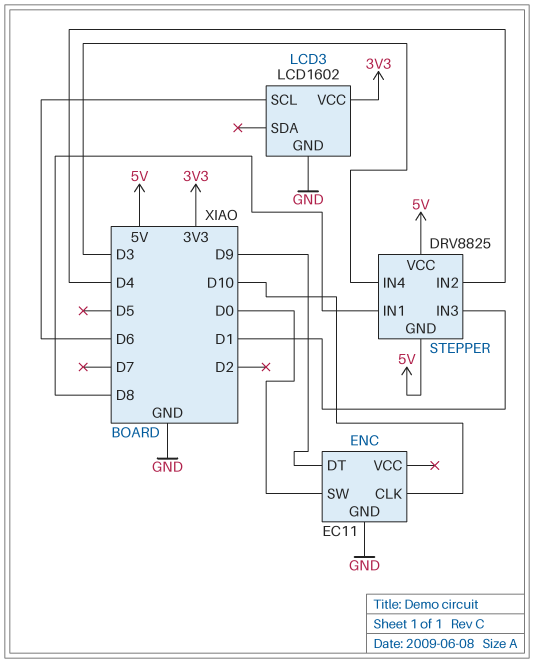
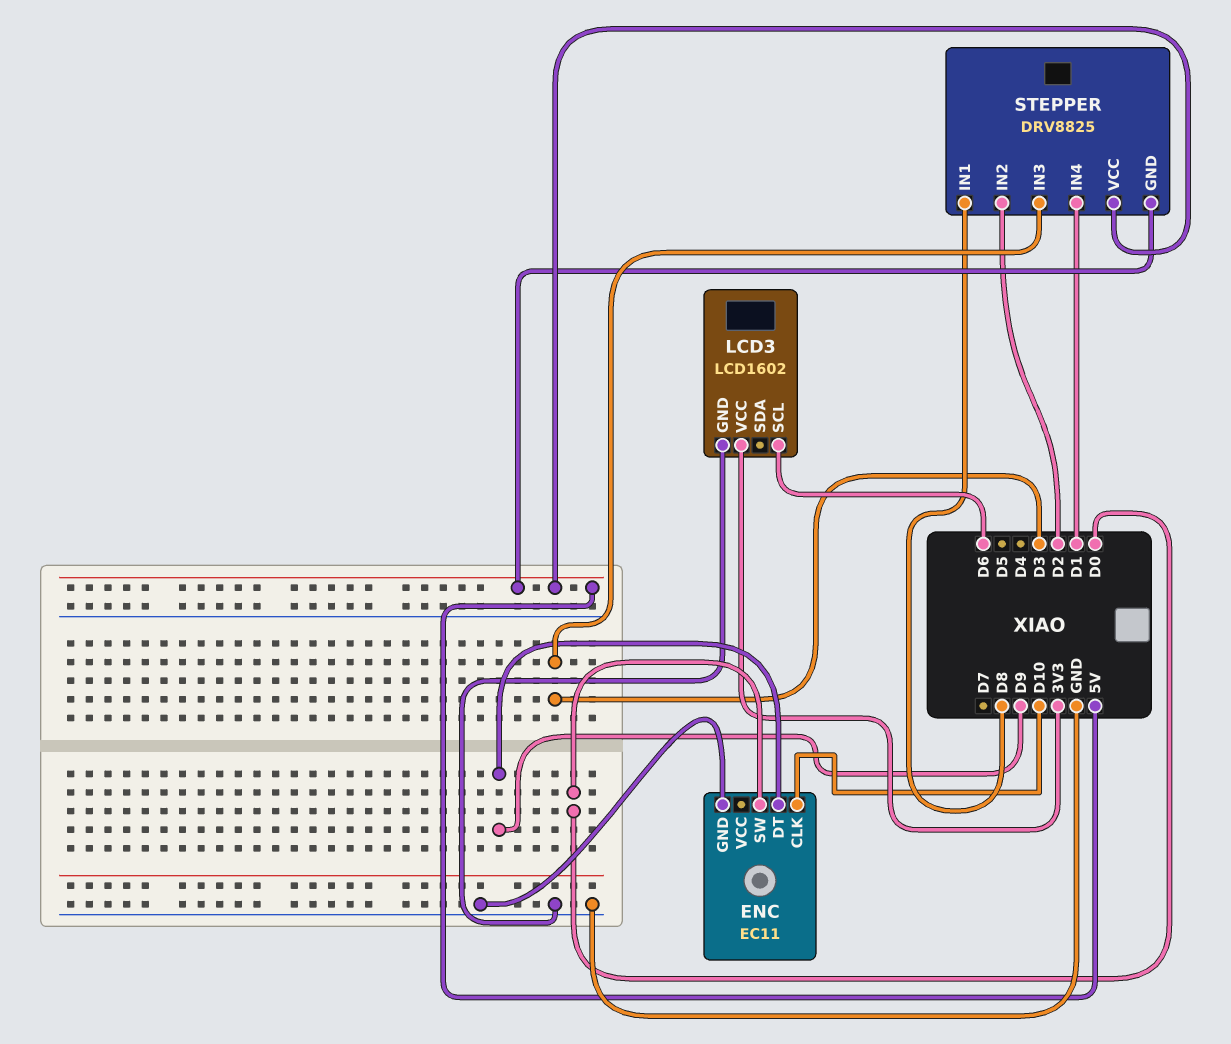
STEPPER pin IN2: D4 -> D2
STEPPER pin IN3: D1 -> D3
STEPPER pin IN4: D3 -> D1

